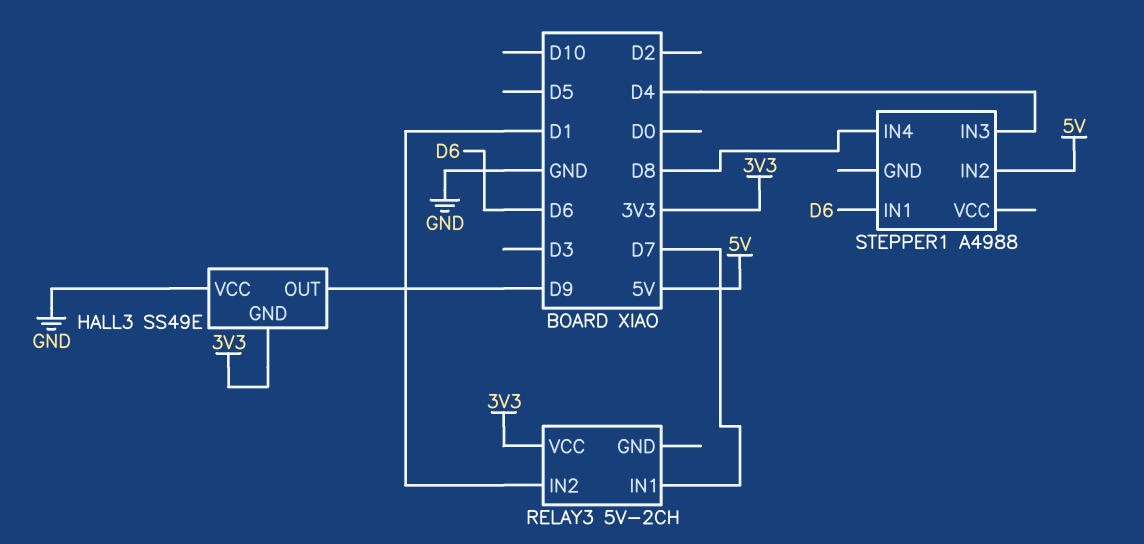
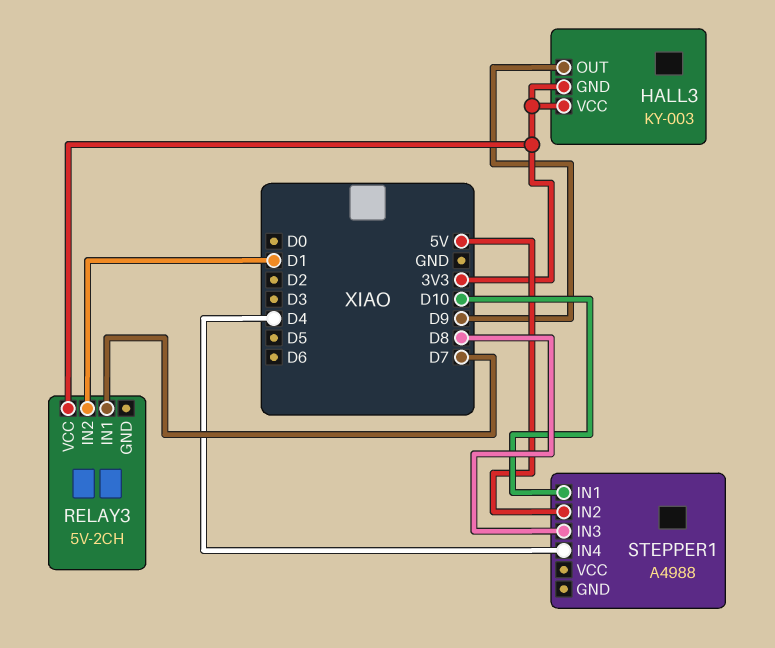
HALL3: SS49E -> KY-003
HALL3 pin VCC: GND -> 3V3
STEPPER1 pin IN1: D6 -> D10
STEPPER1 pin IN3: D4 -> D8
STEPPER1 pin IN4: D8 -> D4

